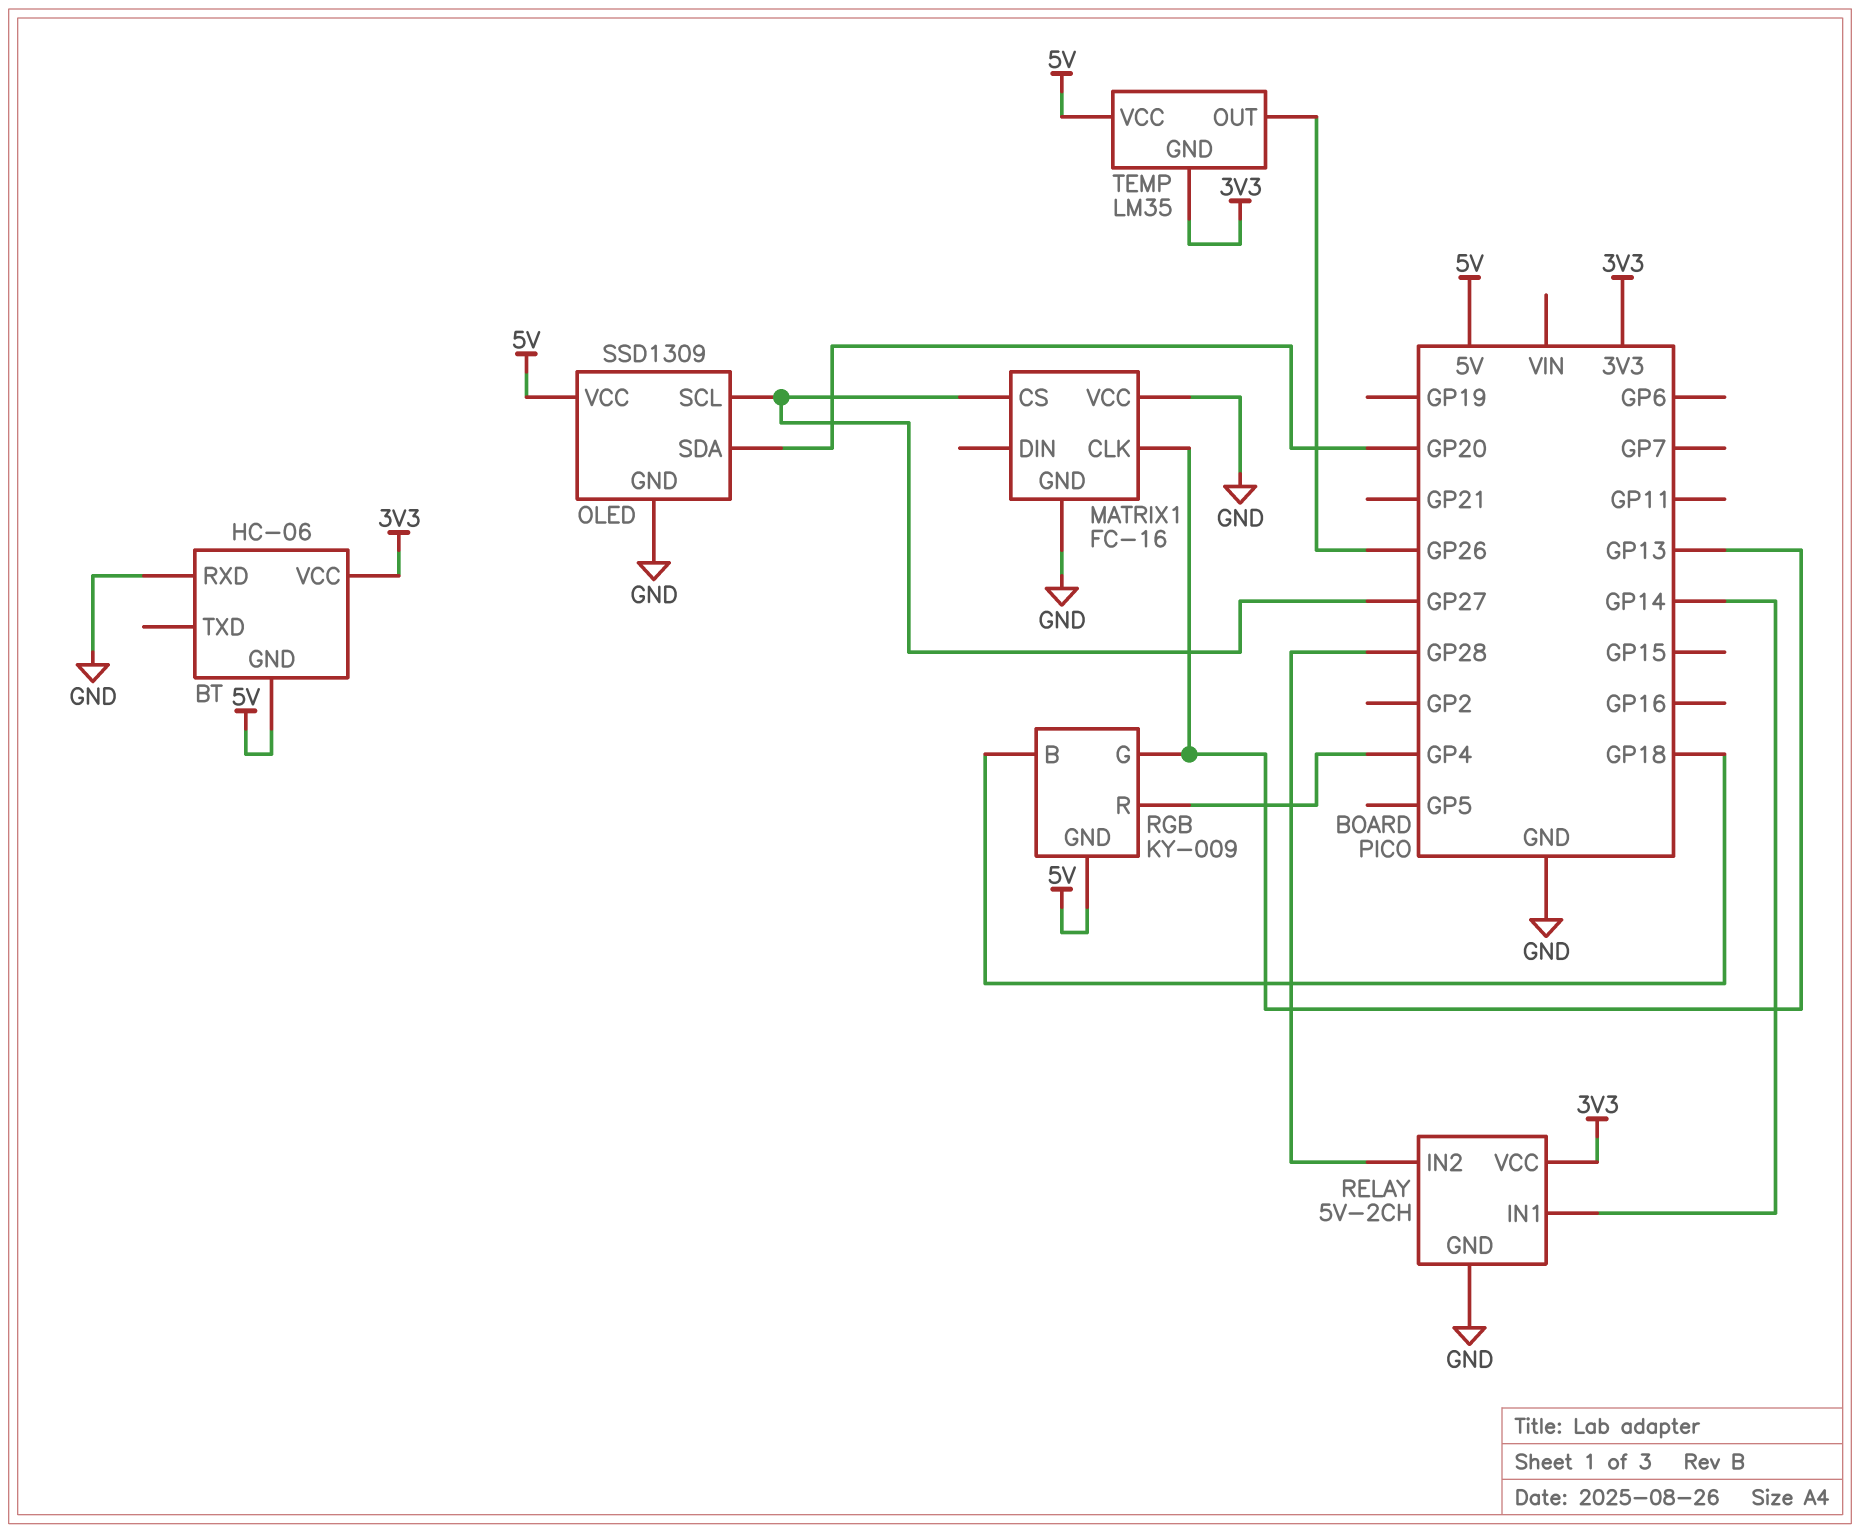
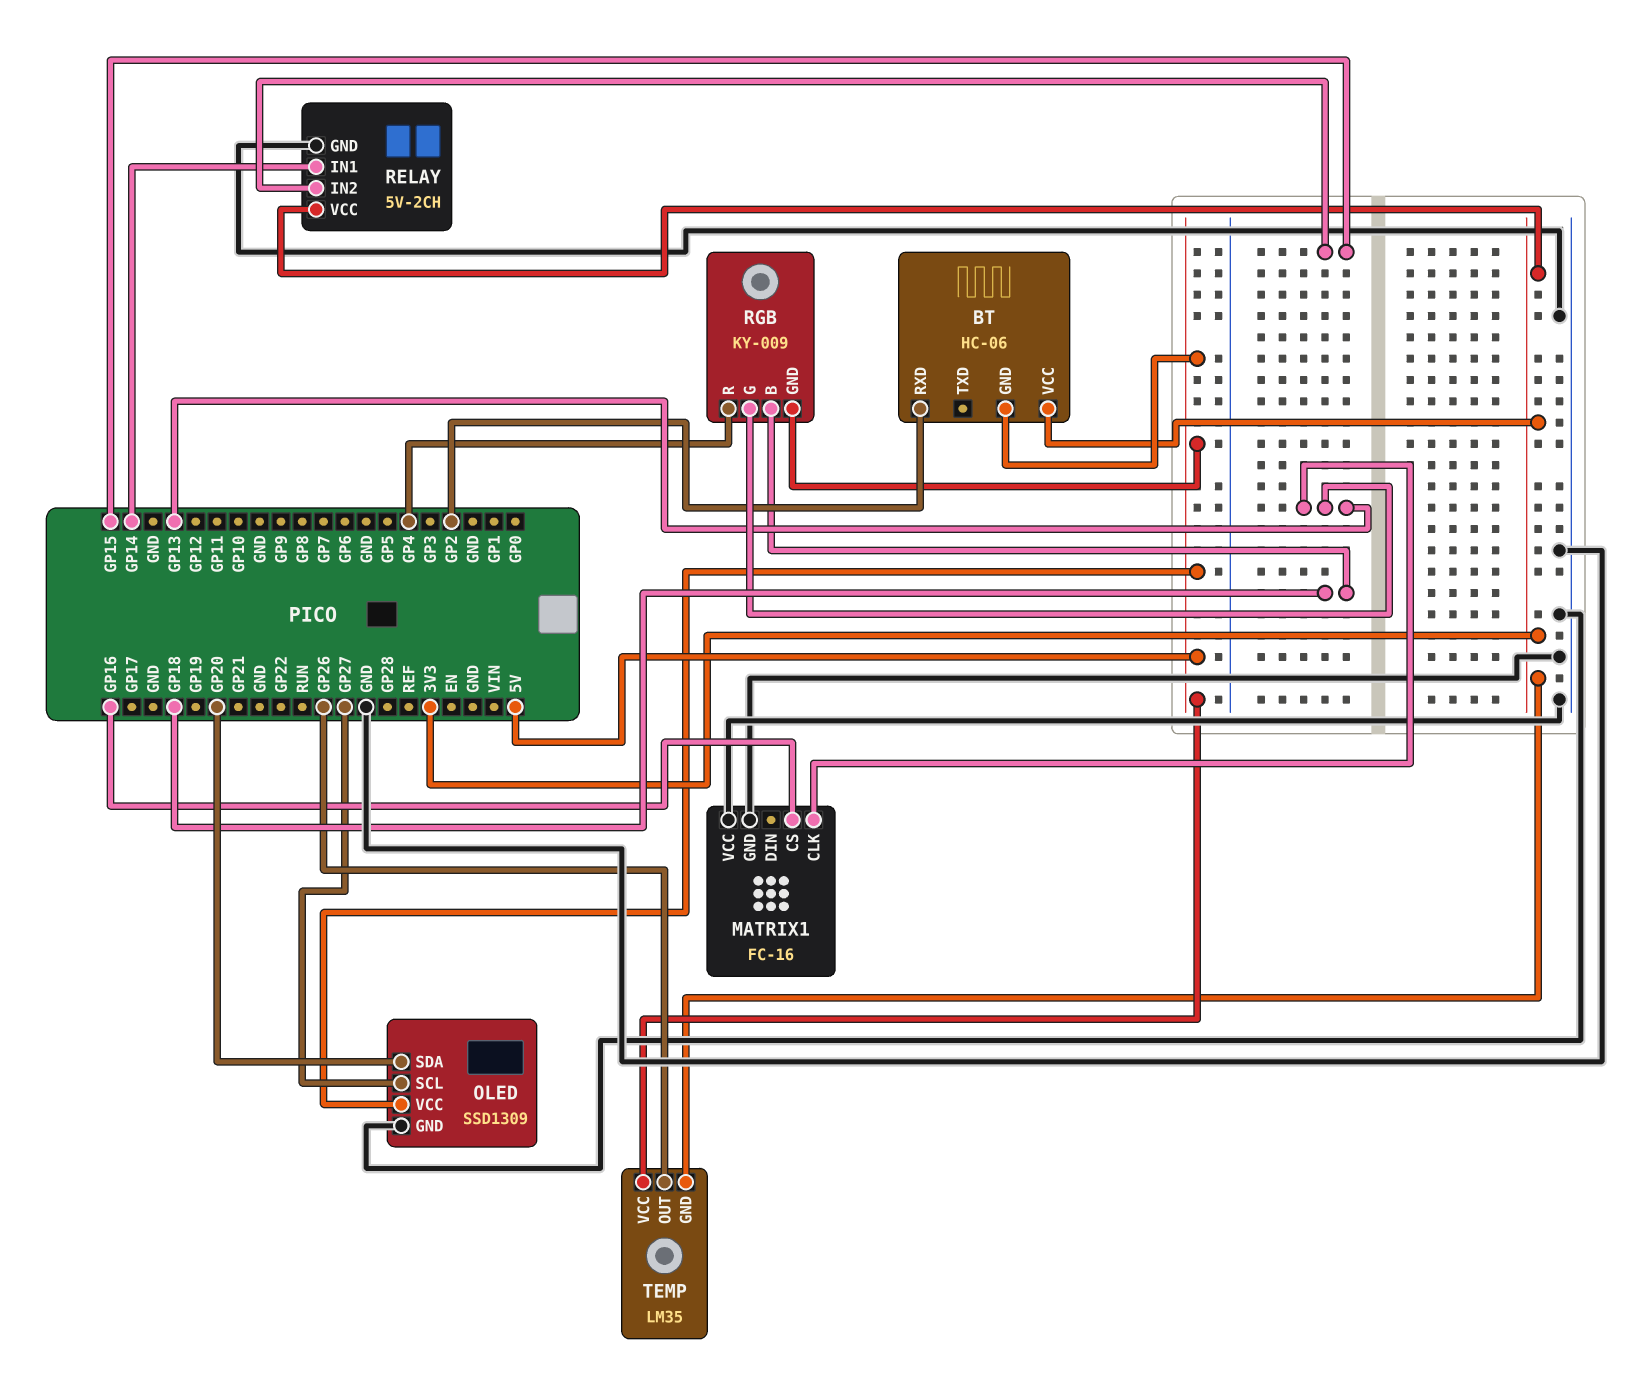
BT pin RXD: GND -> GP2
MATRIX1 pin CS: GP27 -> GP16
RELAY pin IN2: GP28 -> GP15

